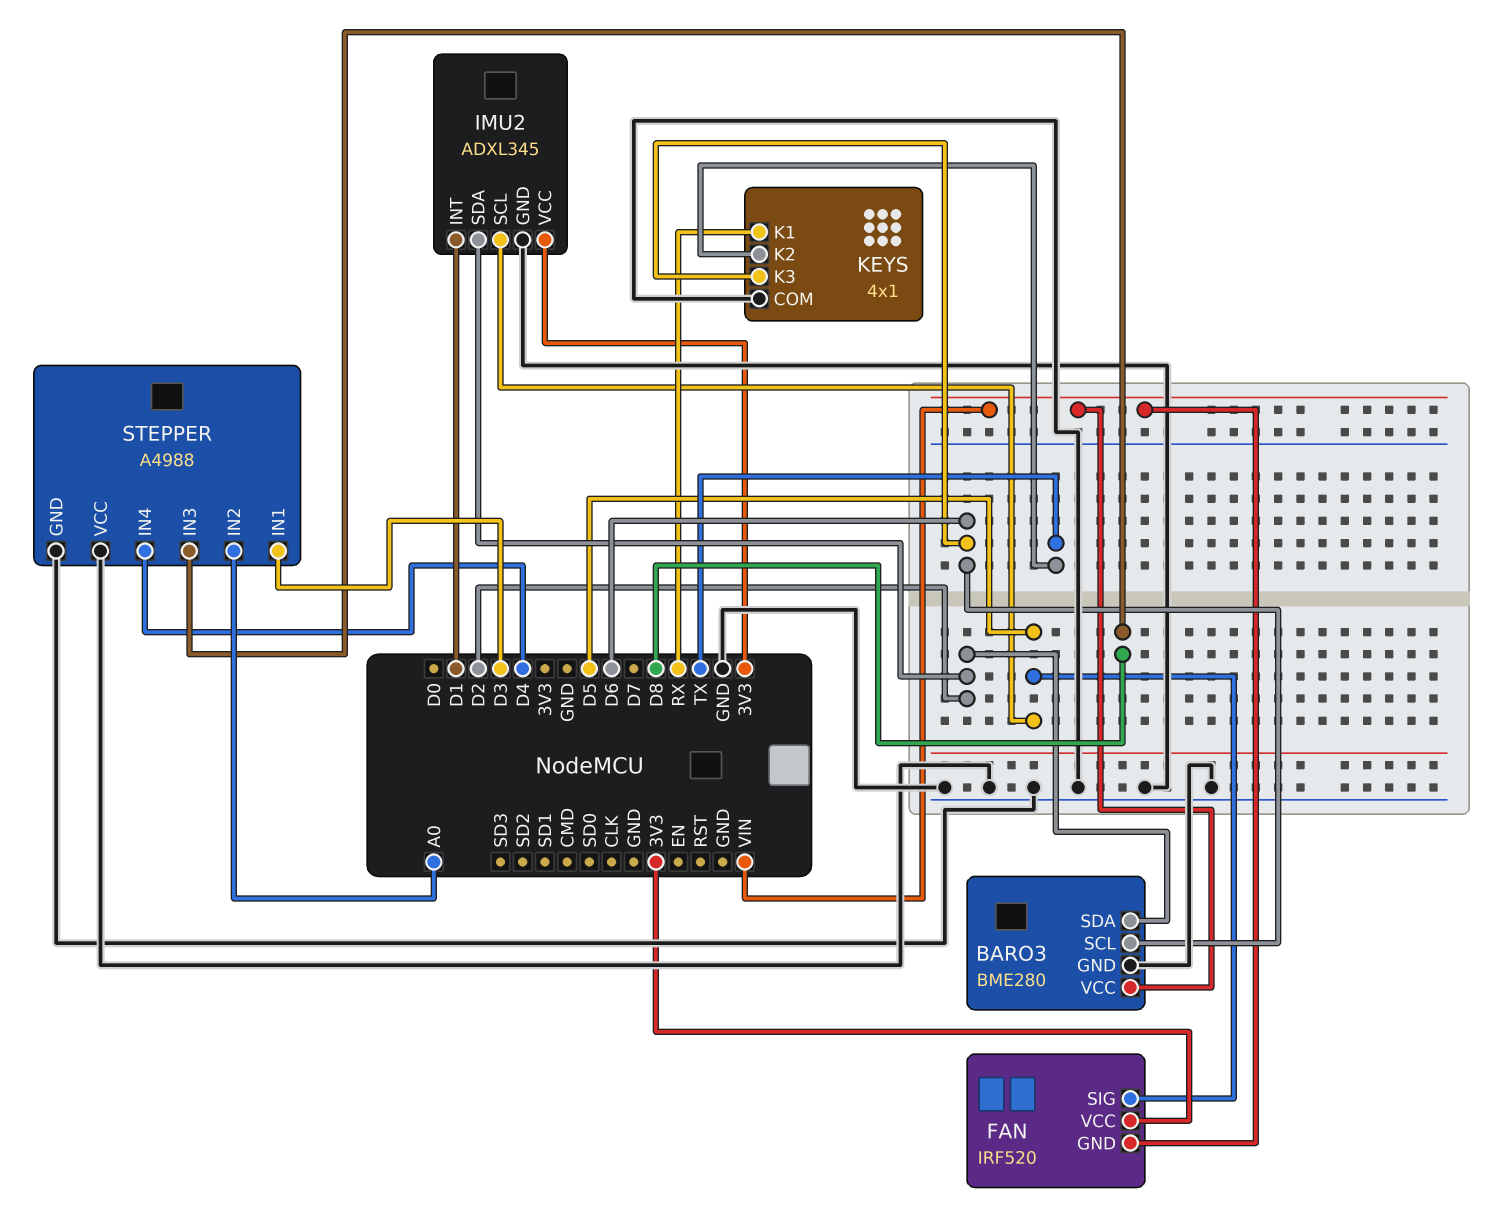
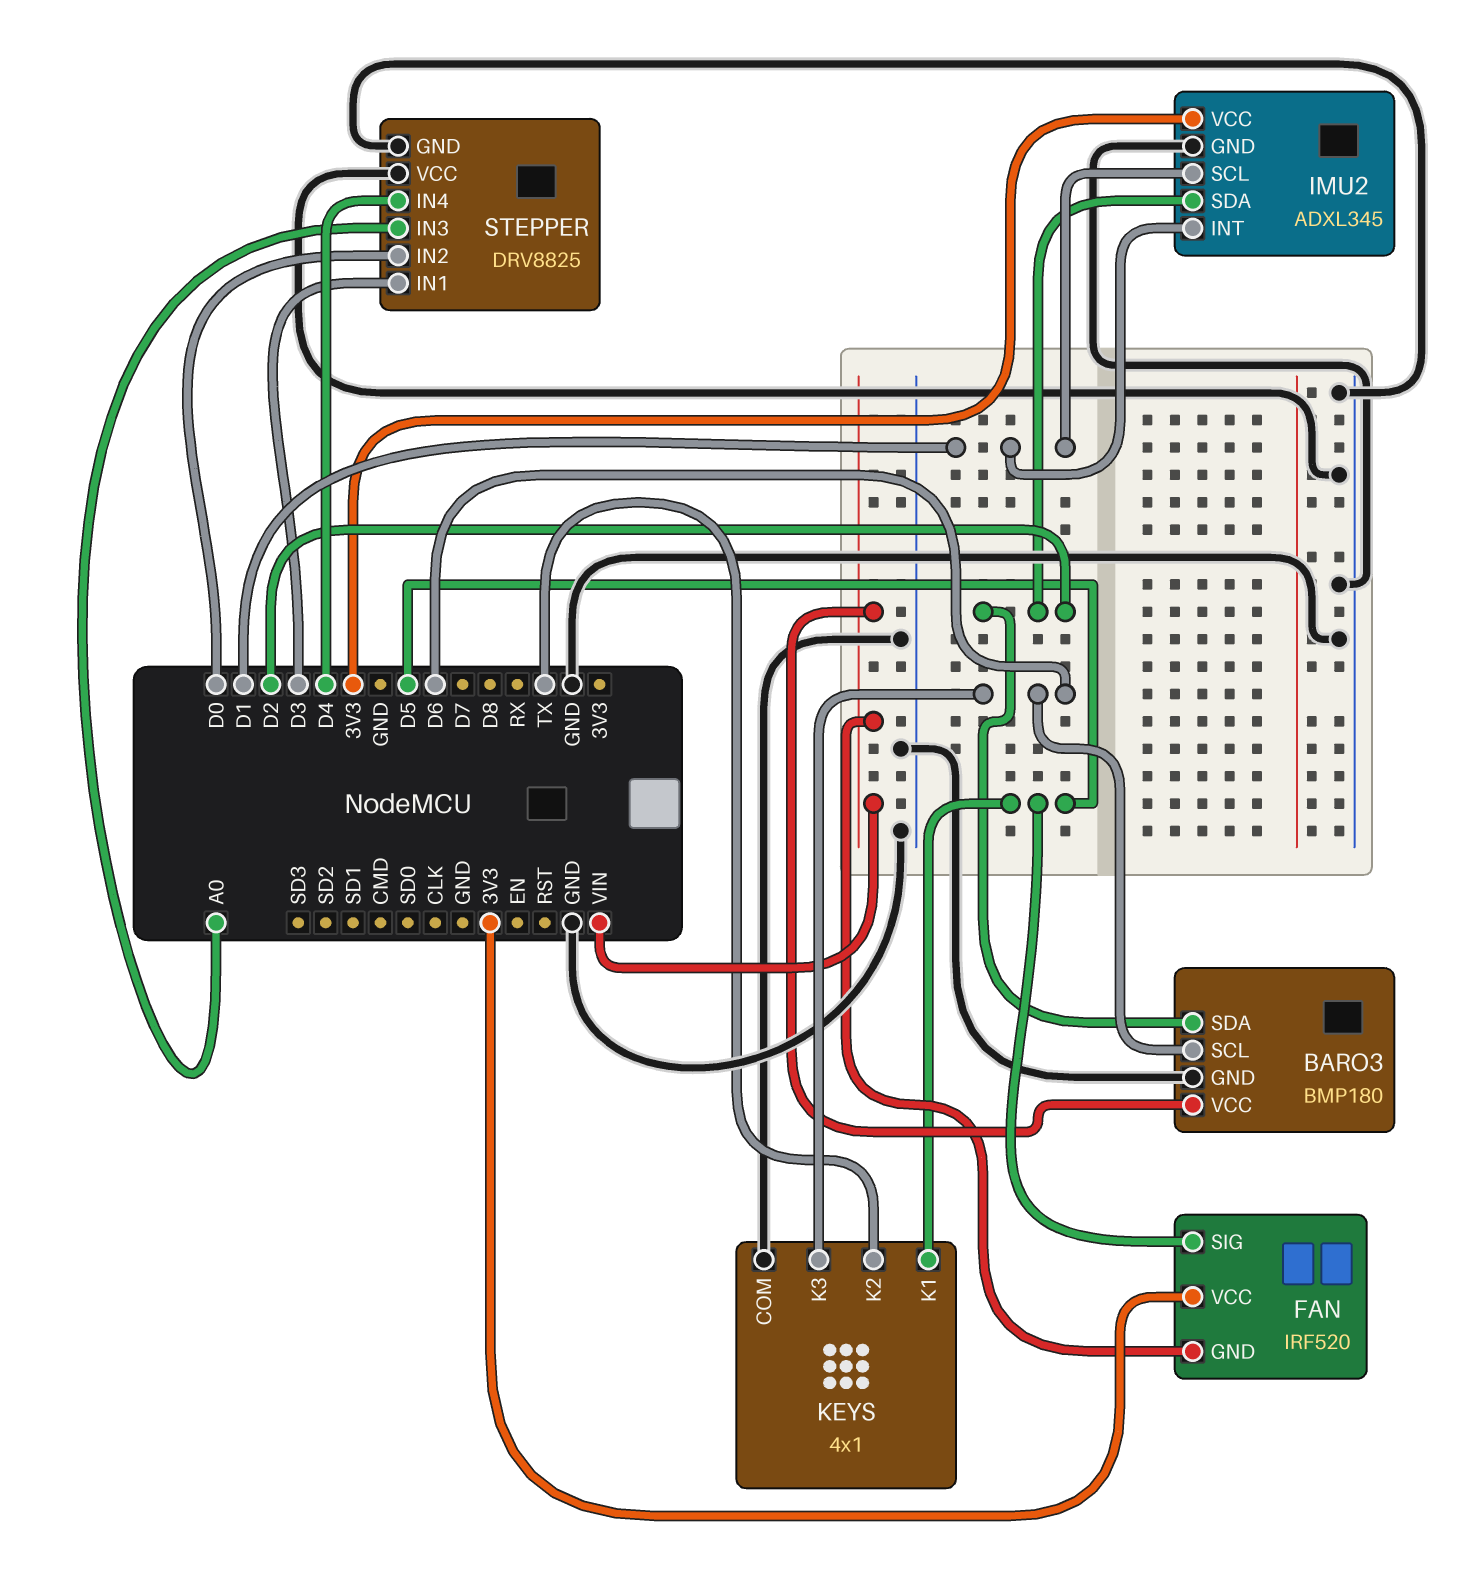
BARO3: BME280 -> BMP180
IMU2 pin SCL: D5 -> D1
KEYS pin K1: RX -> D5
STEPPER: A4988 -> DRV8825
STEPPER pin IN2: A0 -> D0
STEPPER pin IN3: D8 -> A0

